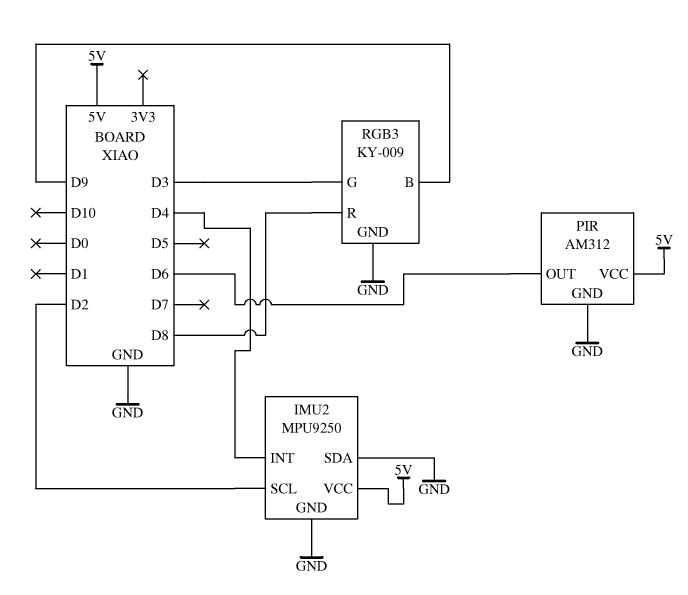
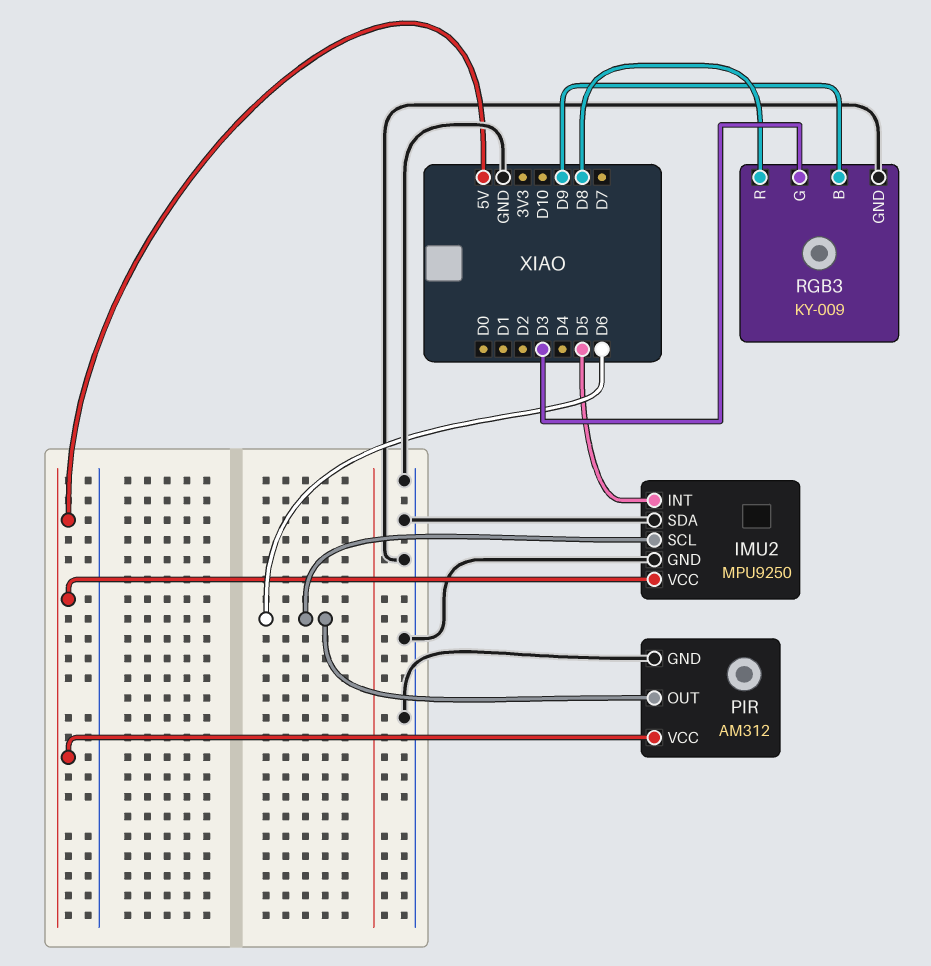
IMU2 pin INT: D4 -> D5
IMU2 pin SCL: D2 -> D6

